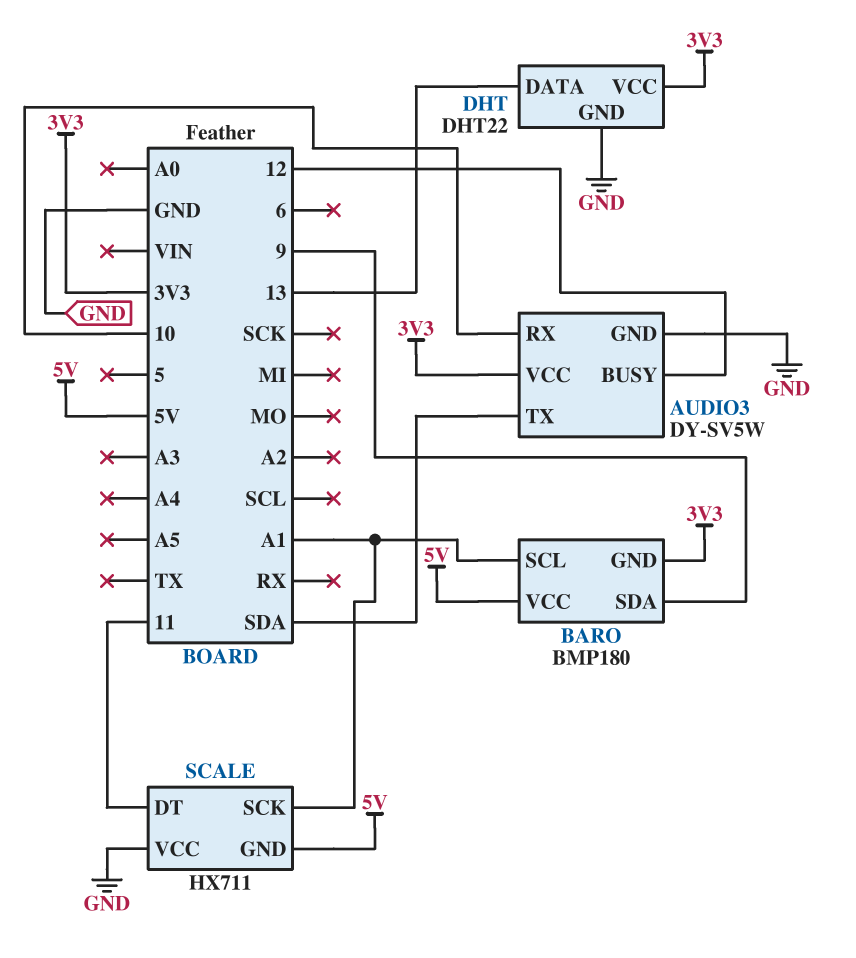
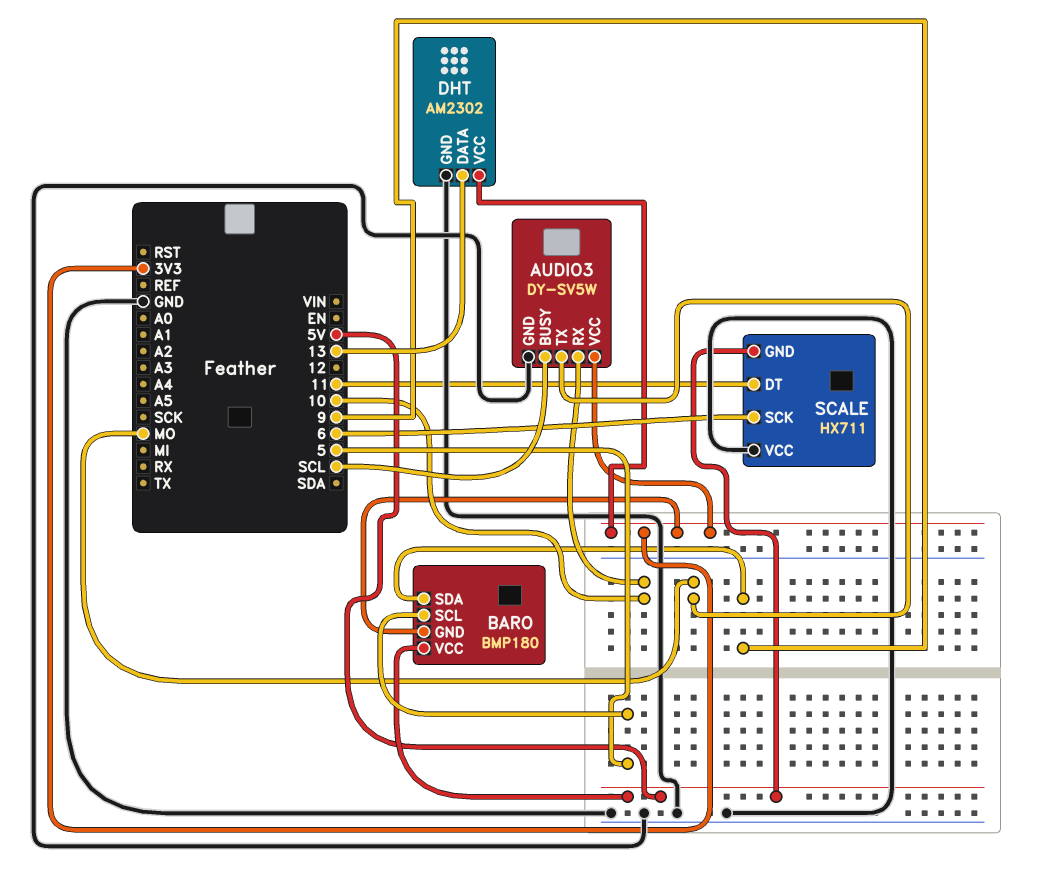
AUDIO3 pin BUSY: 12 -> SCL
AUDIO3 pin TX: SDA -> MO
BARO pin SCL: A1 -> 5
DHT: DHT22 -> AM2302
SCALE pin SCK: A1 -> 6

